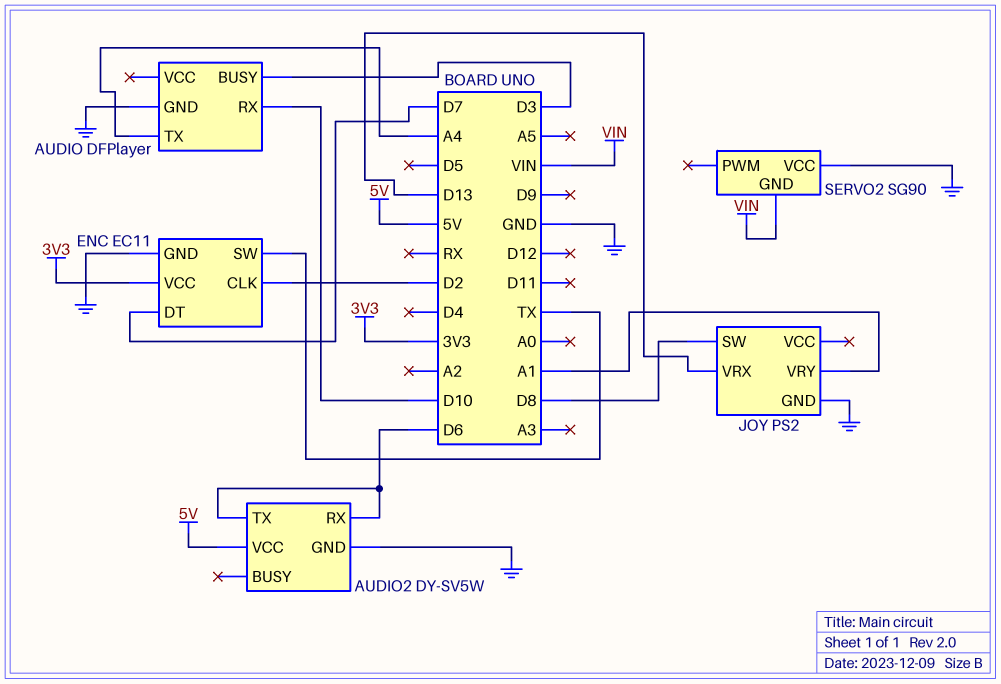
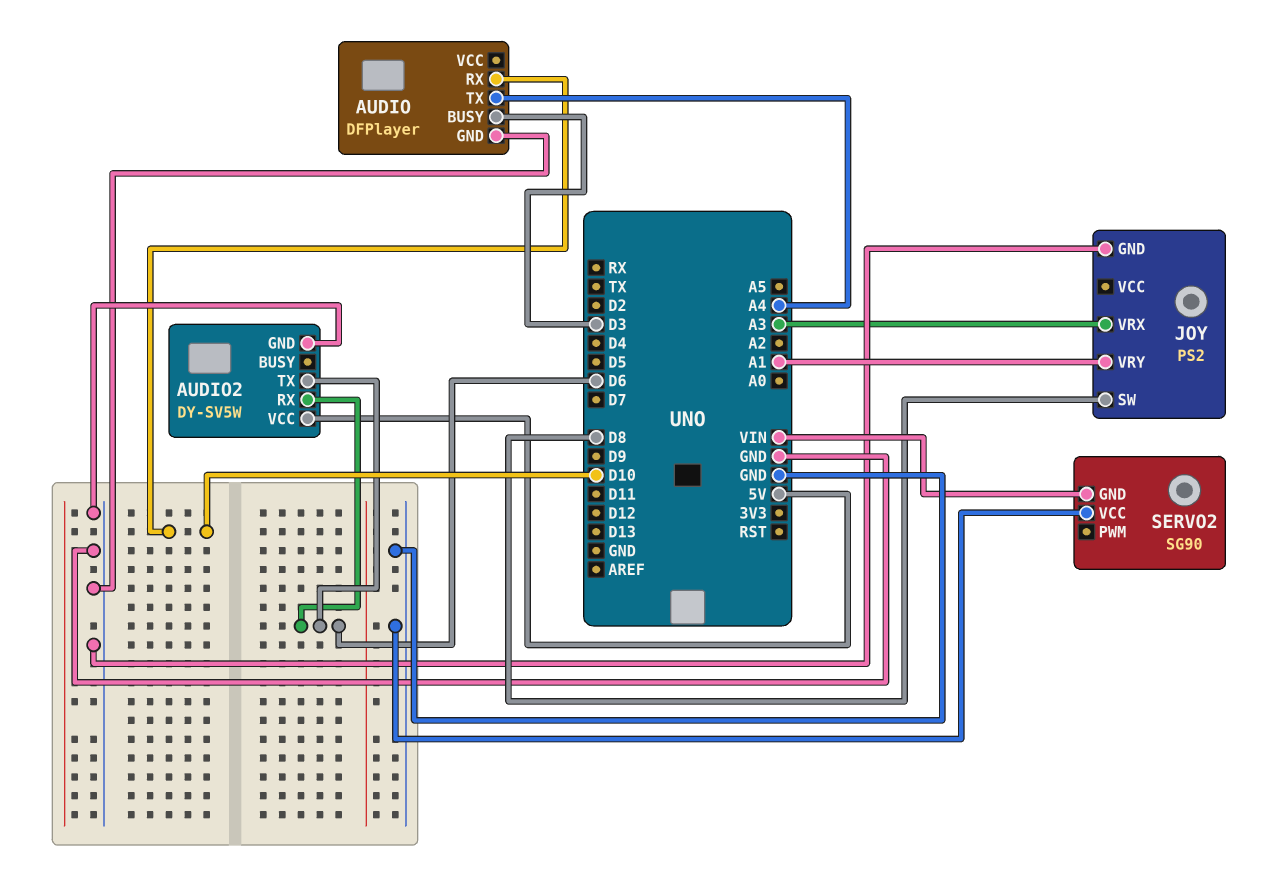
ENC: EC11 -> none
ENC pin CLK: D2 -> none
ENC pin DT: D7 -> none
ENC pin GND: GND -> none
ENC pin SW: TX -> none
ENC pin VCC: 3V3 -> none
JOY pin VRX: D13 -> A3

